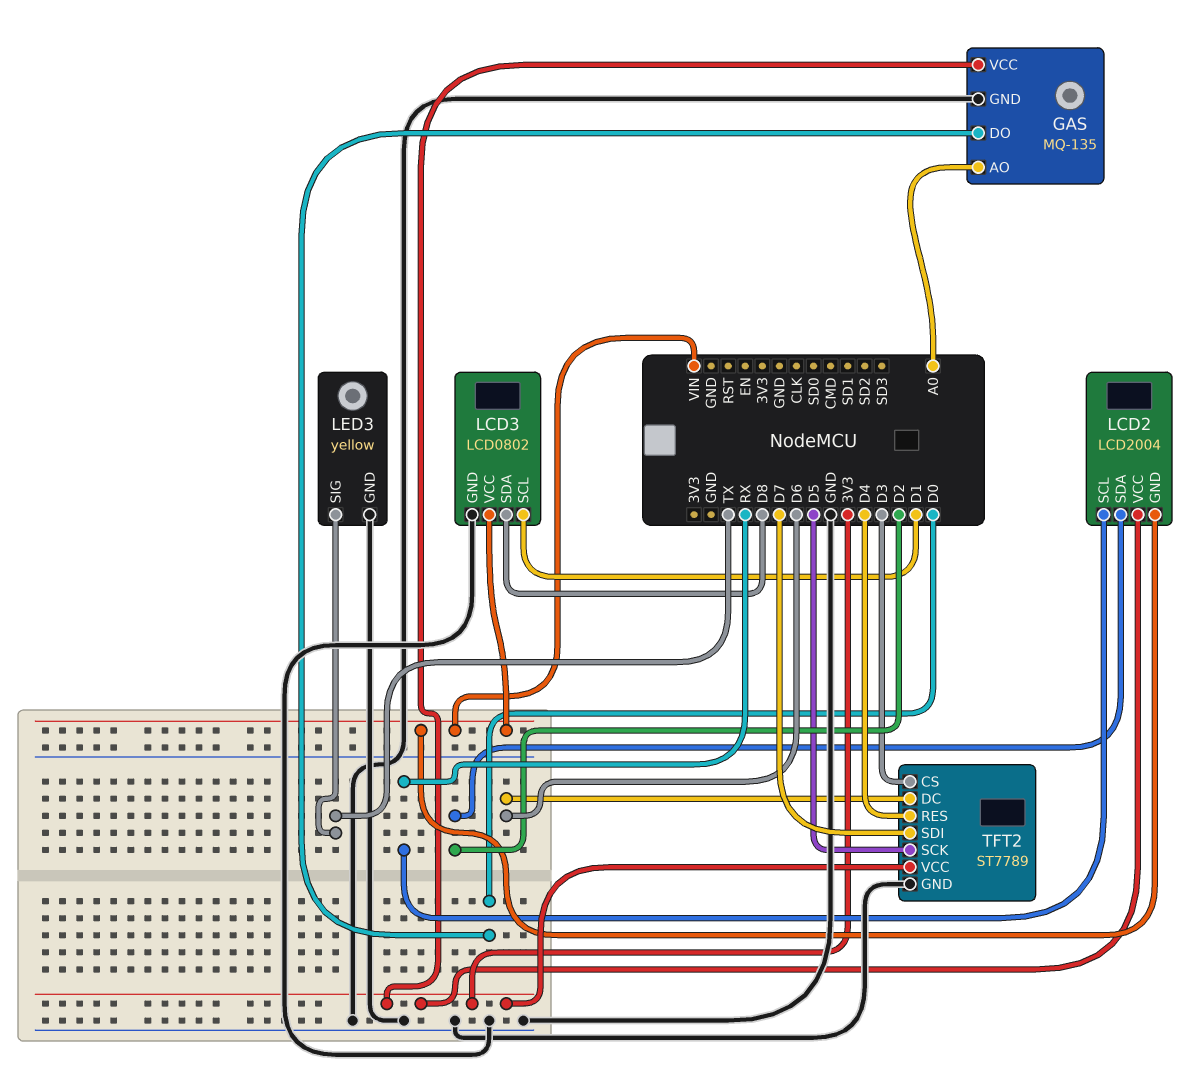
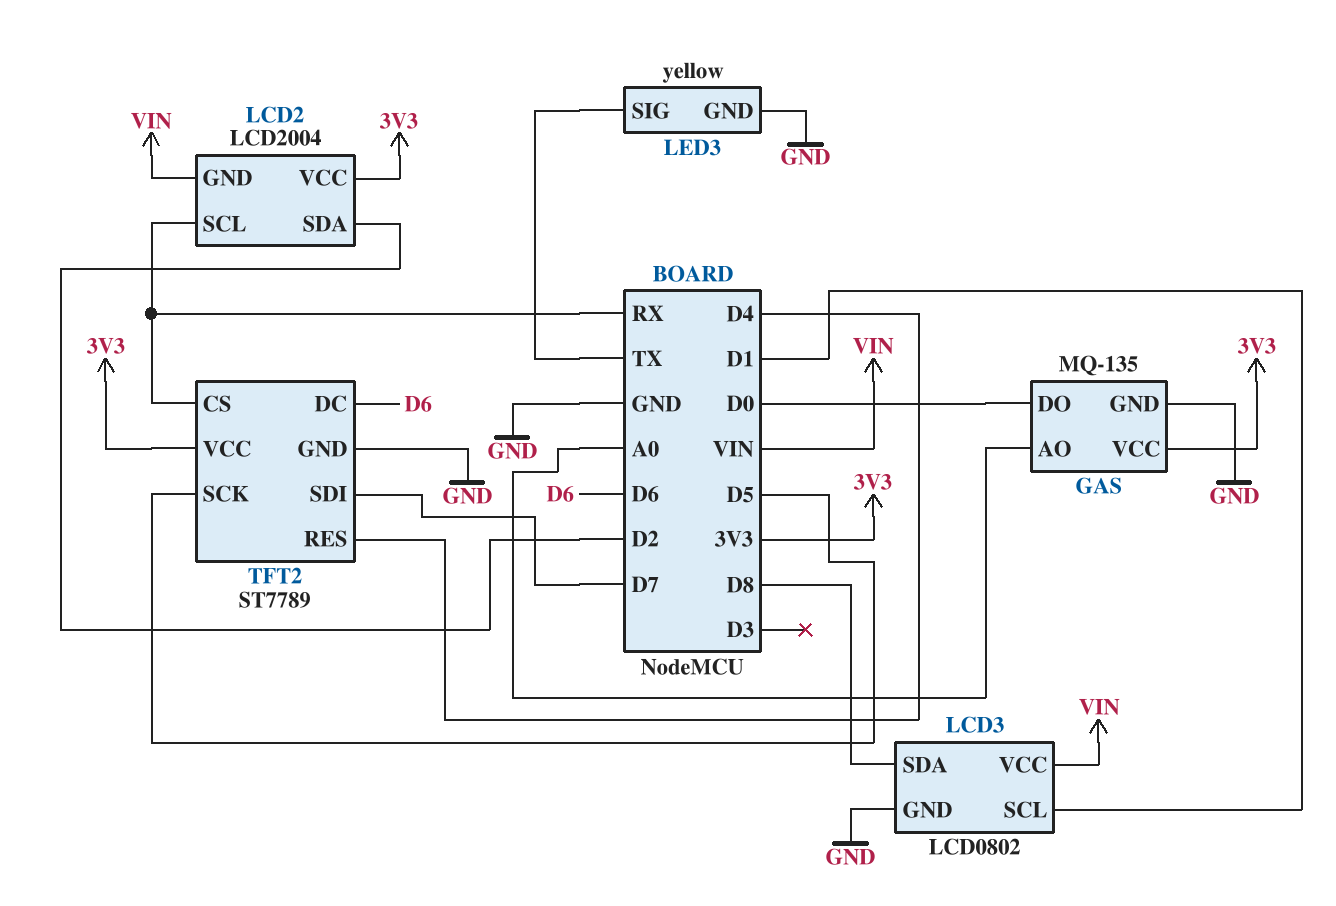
TFT2 pin CS: D3 -> RX

